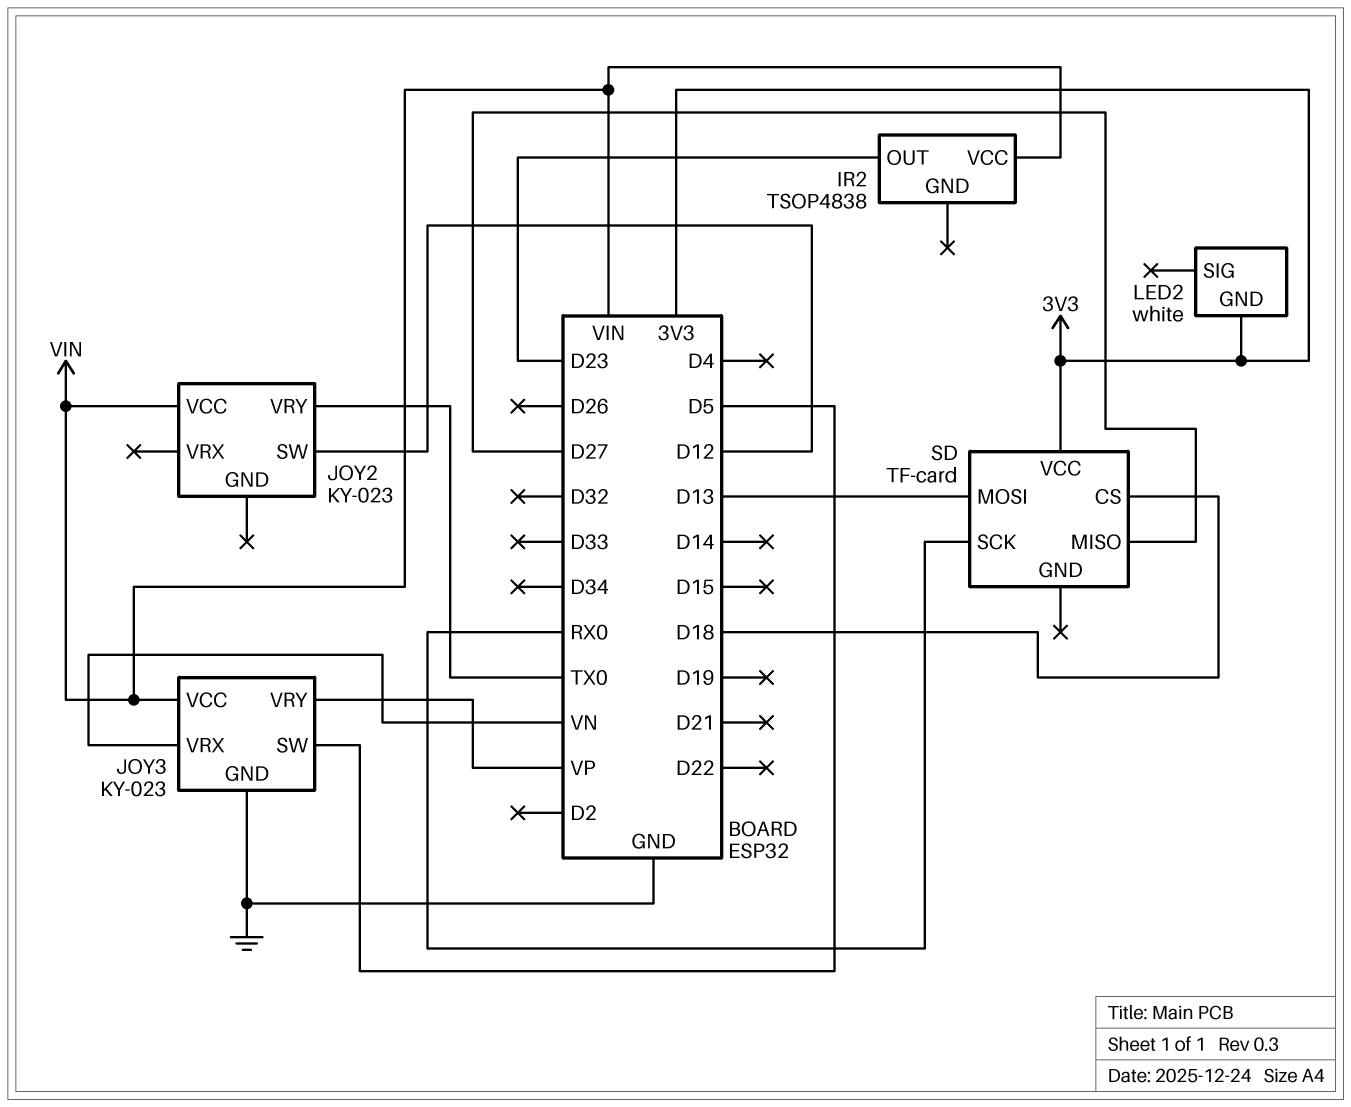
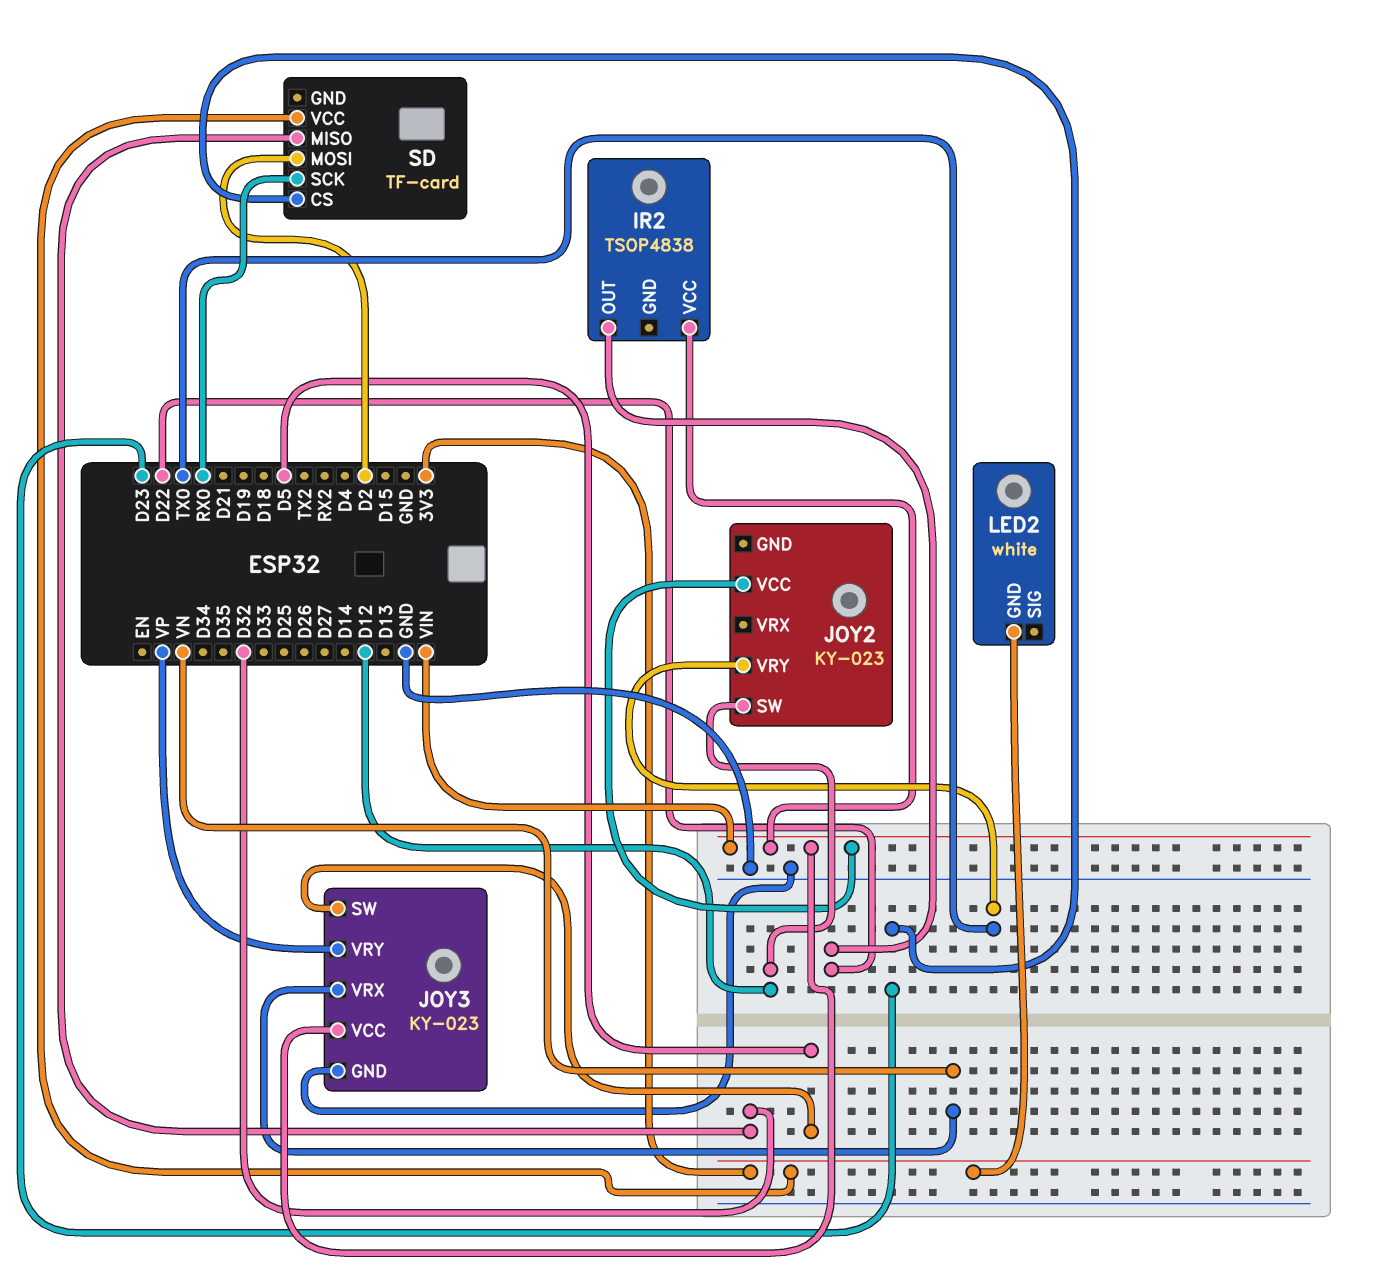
IR2 pin OUT: D23 -> D22
SD pin CS: D18 -> D23
SD pin MISO: D27 -> D32
SD pin MOSI: D13 -> D2

